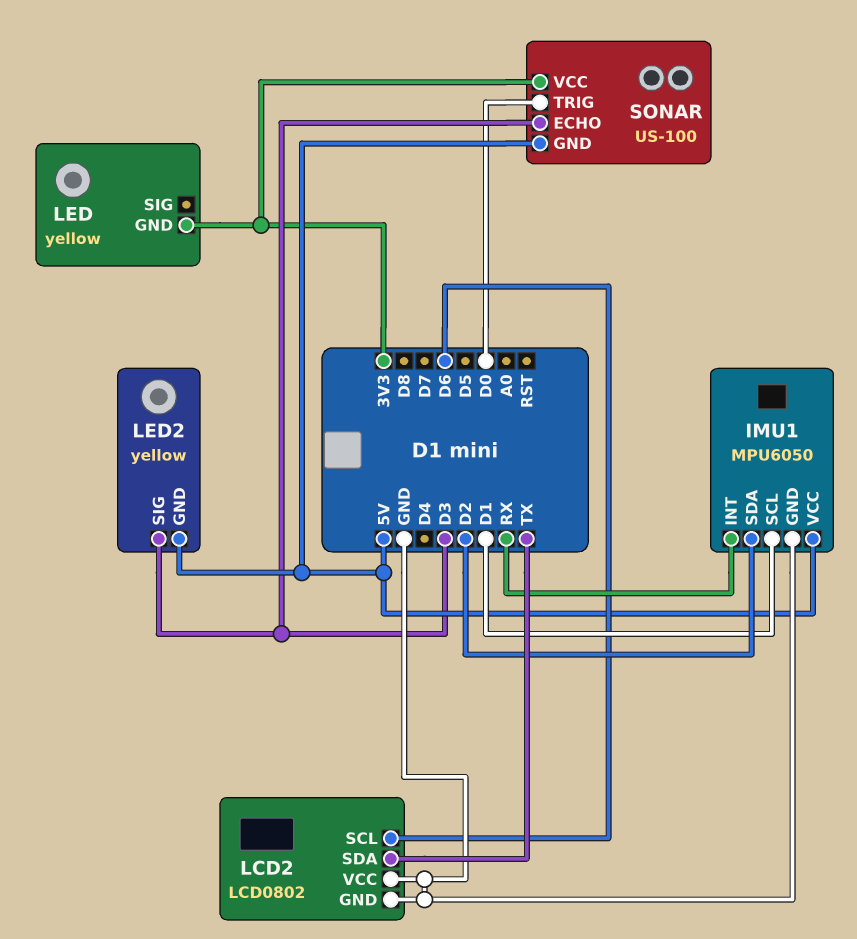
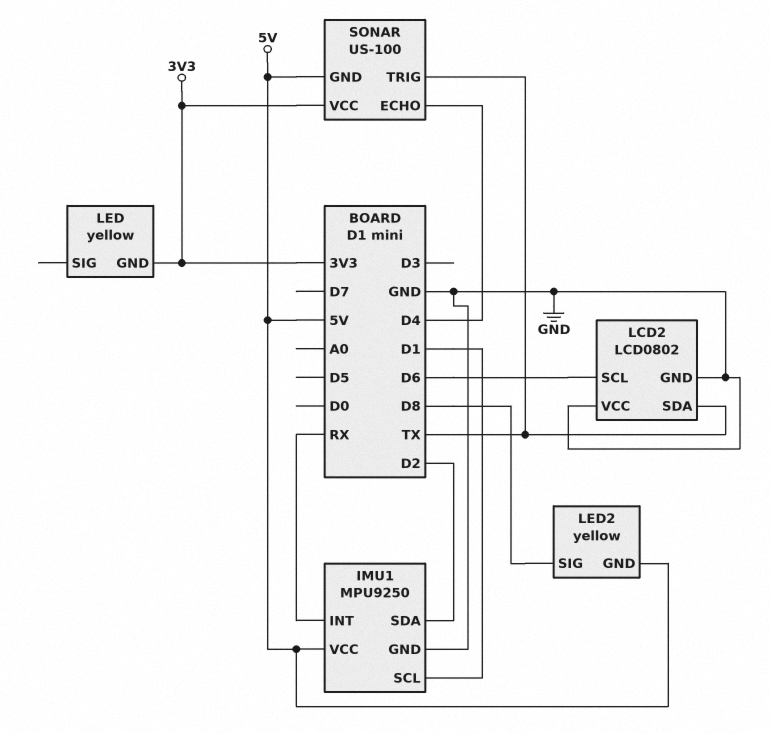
IMU1: MPU6050 -> MPU9250
LED2 pin SIG: D3 -> D8
SONAR pin ECHO: D3 -> D4
SONAR pin TRIG: D0 -> TX

